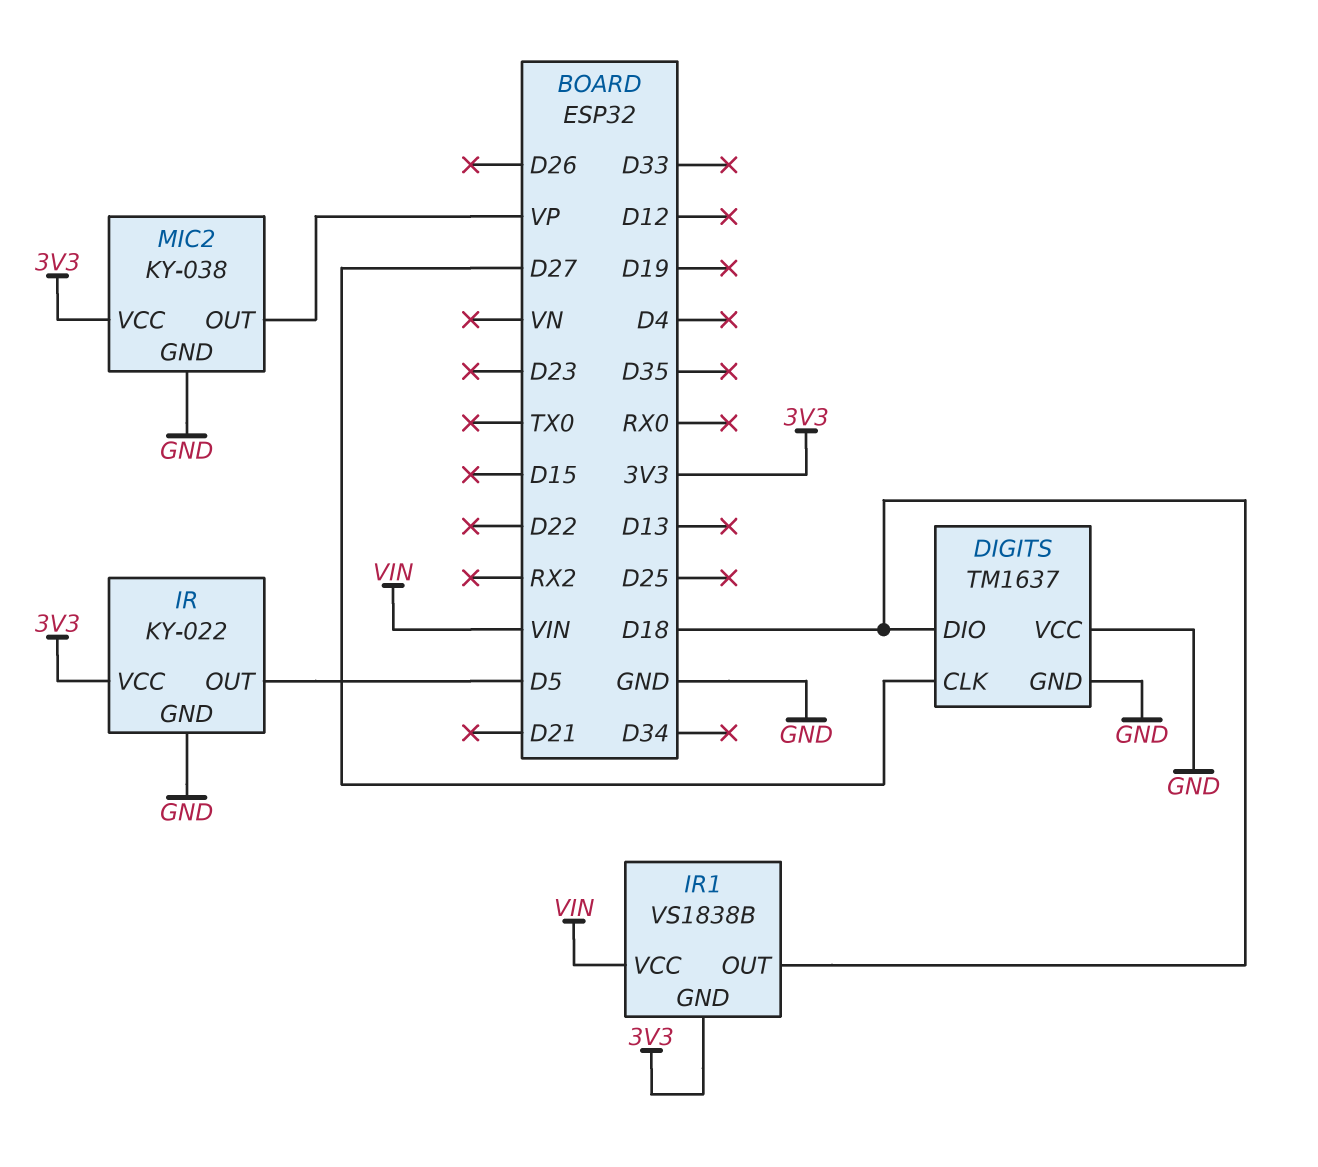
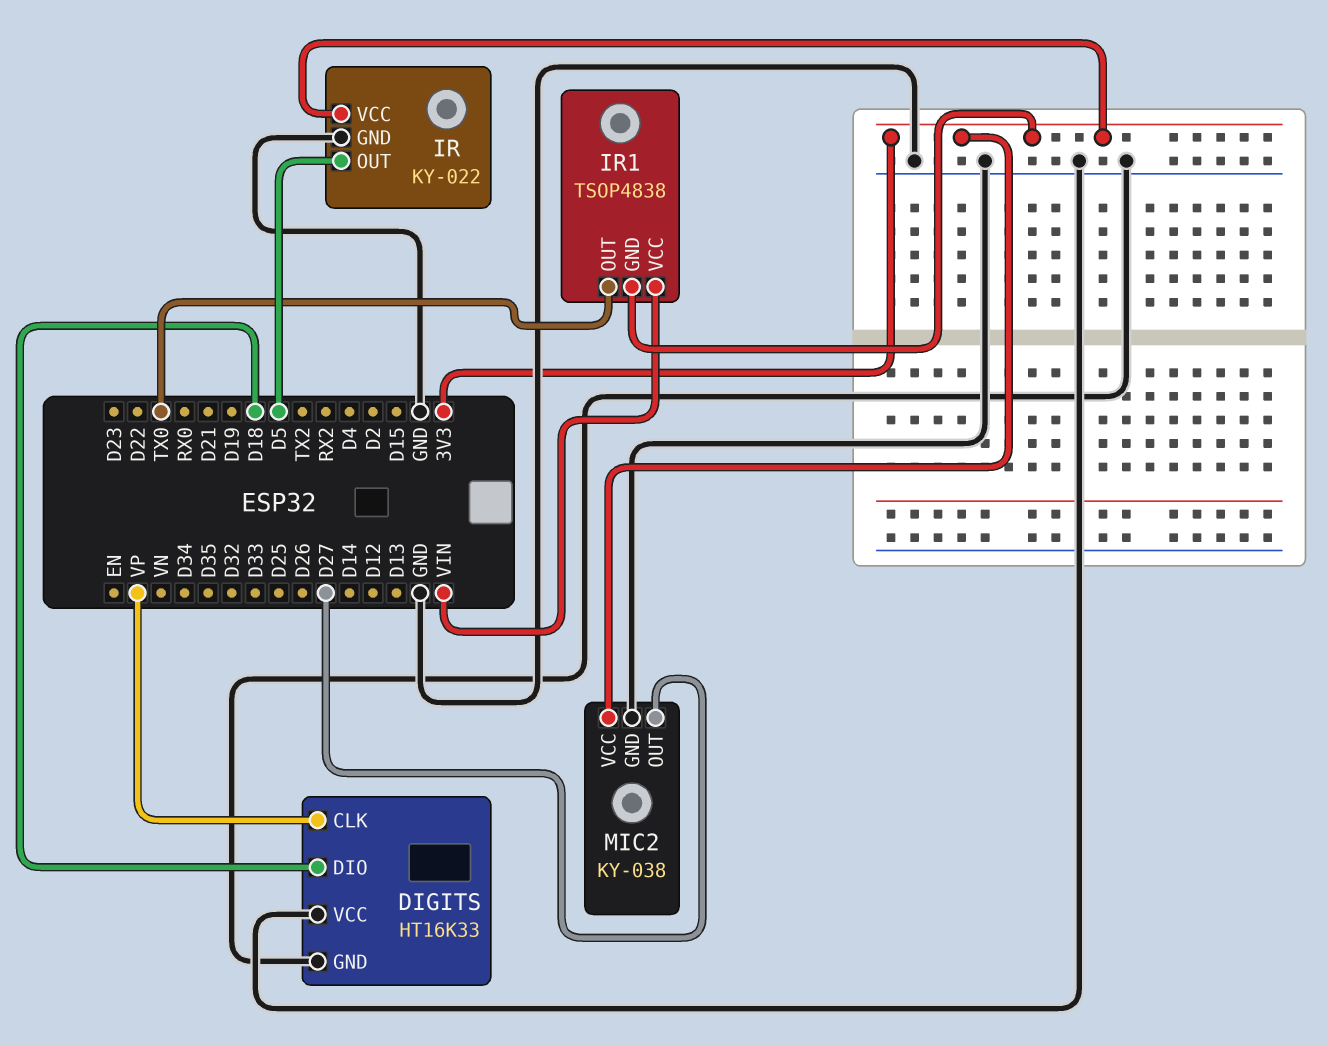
DIGITS: TM1637 -> HT16K33
DIGITS pin CLK: D27 -> VP
IR1: VS1838B -> TSOP4838
IR1 pin OUT: D18 -> TX0
MIC2 pin OUT: VP -> D27

